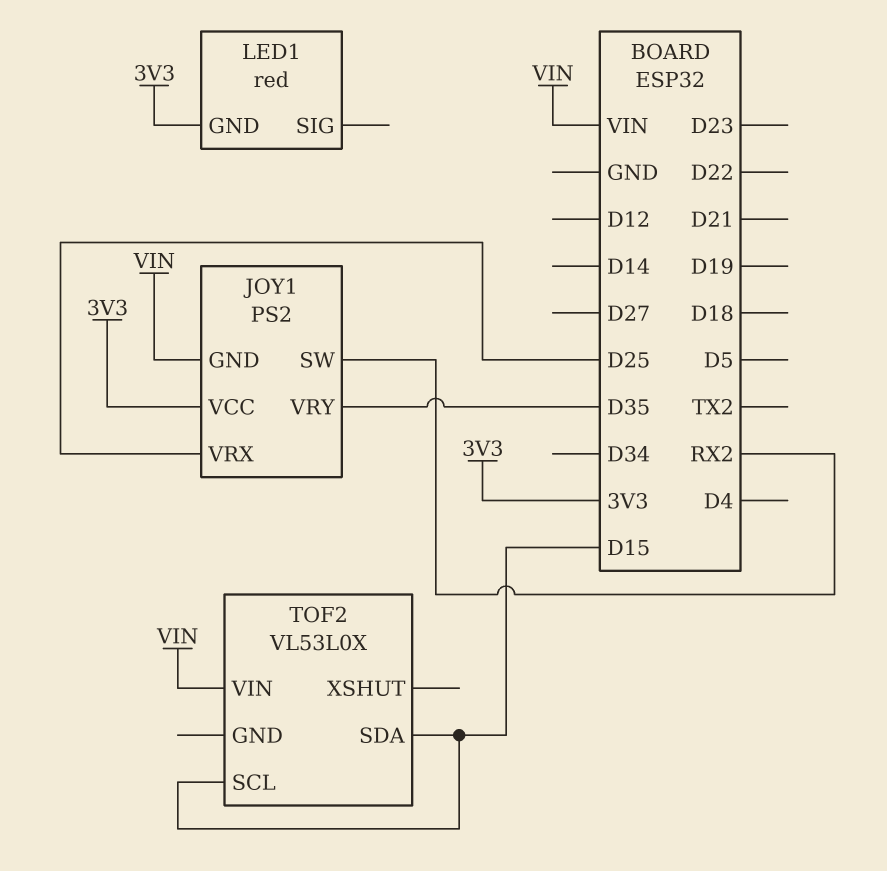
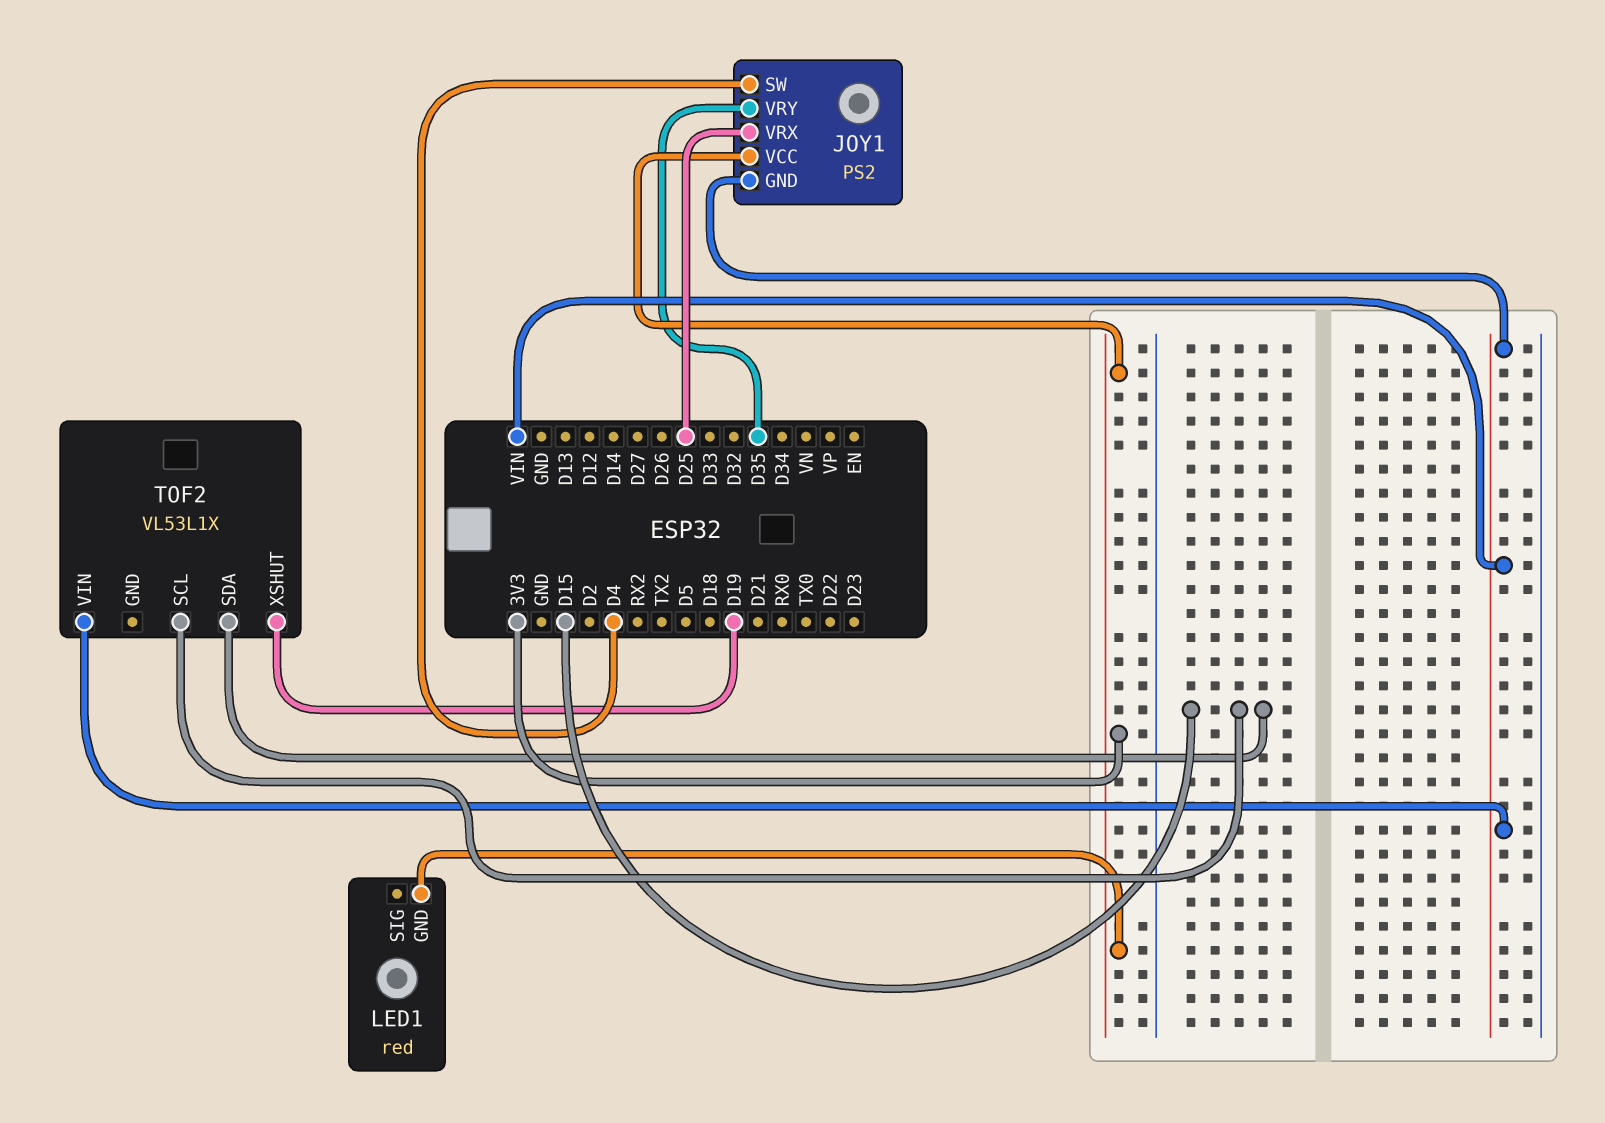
JOY1 pin SW: RX2 -> D4
TOF2: VL53L0X -> VL53L1X
TOF2 pin XSHUT: none -> D19

